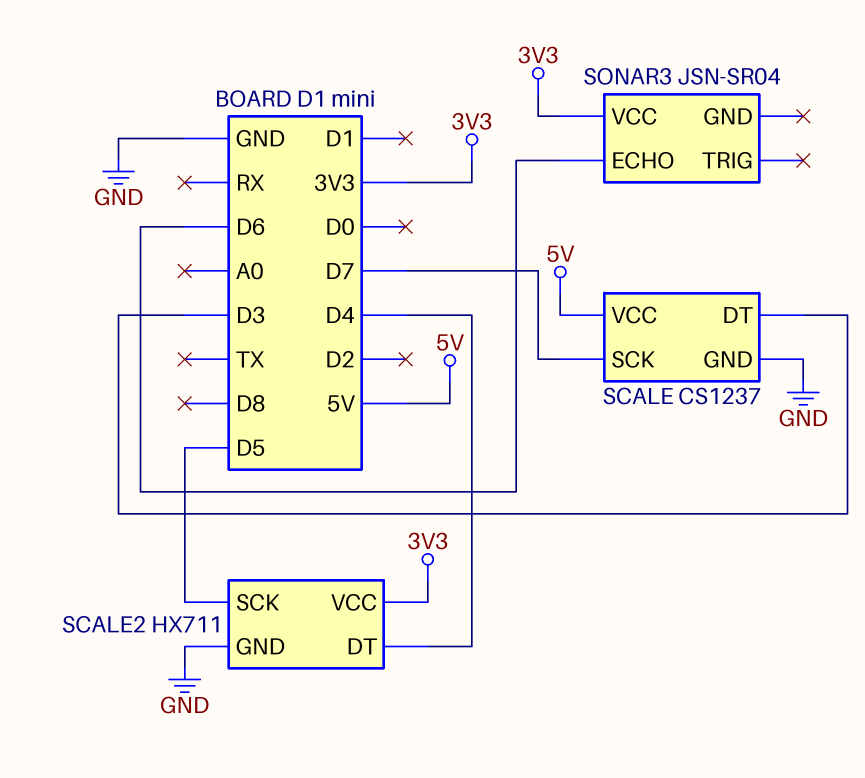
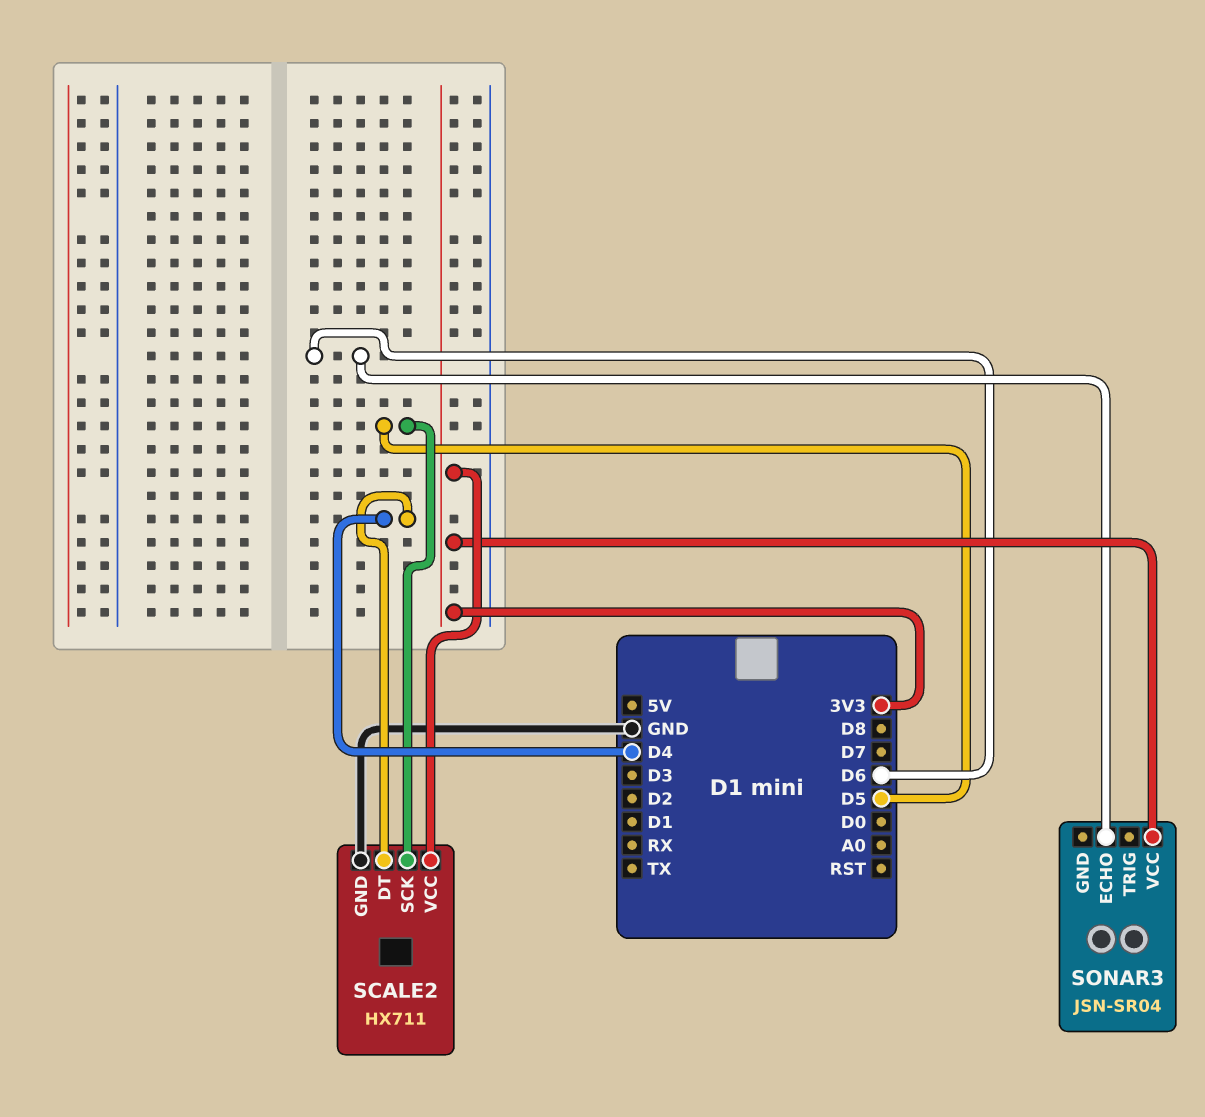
SCALE: CS1237 -> none
SCALE pin DT: D3 -> none
SCALE pin GND: GND -> none
SCALE pin SCK: D7 -> none
SCALE pin VCC: 5V -> none

